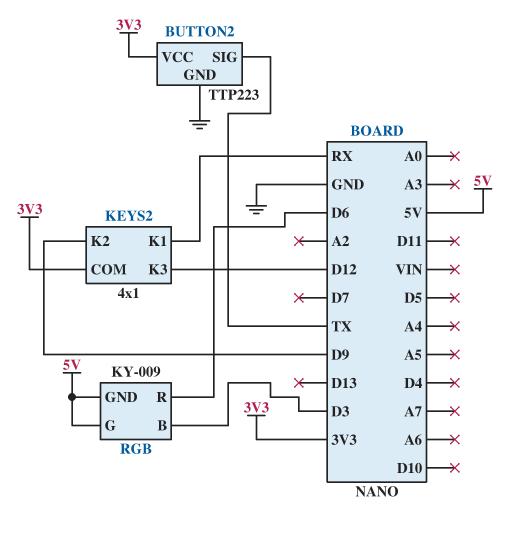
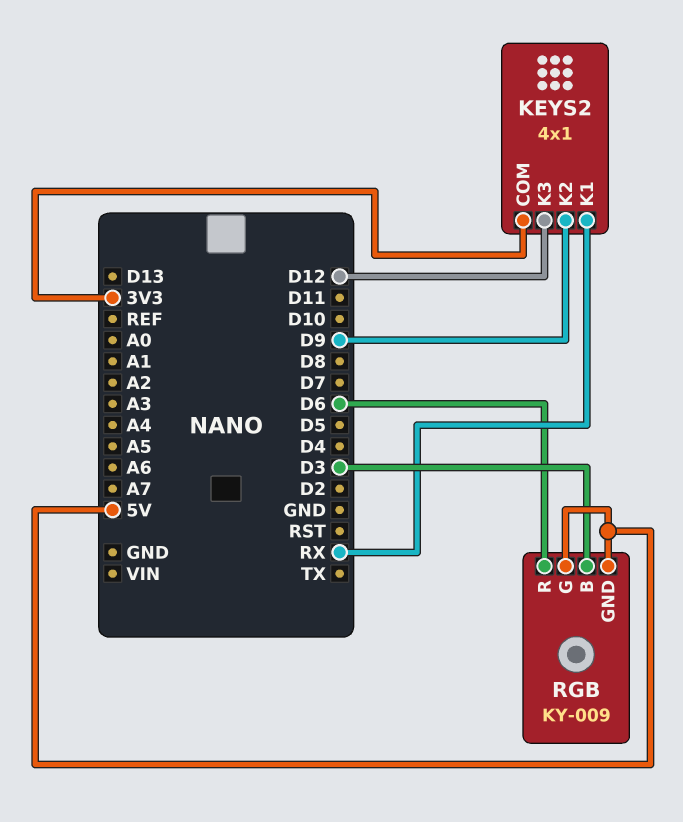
BUTTON2: TTP223 -> none
BUTTON2 pin GND: GND -> none
BUTTON2 pin SIG: TX -> none
BUTTON2 pin VCC: 3V3 -> none

